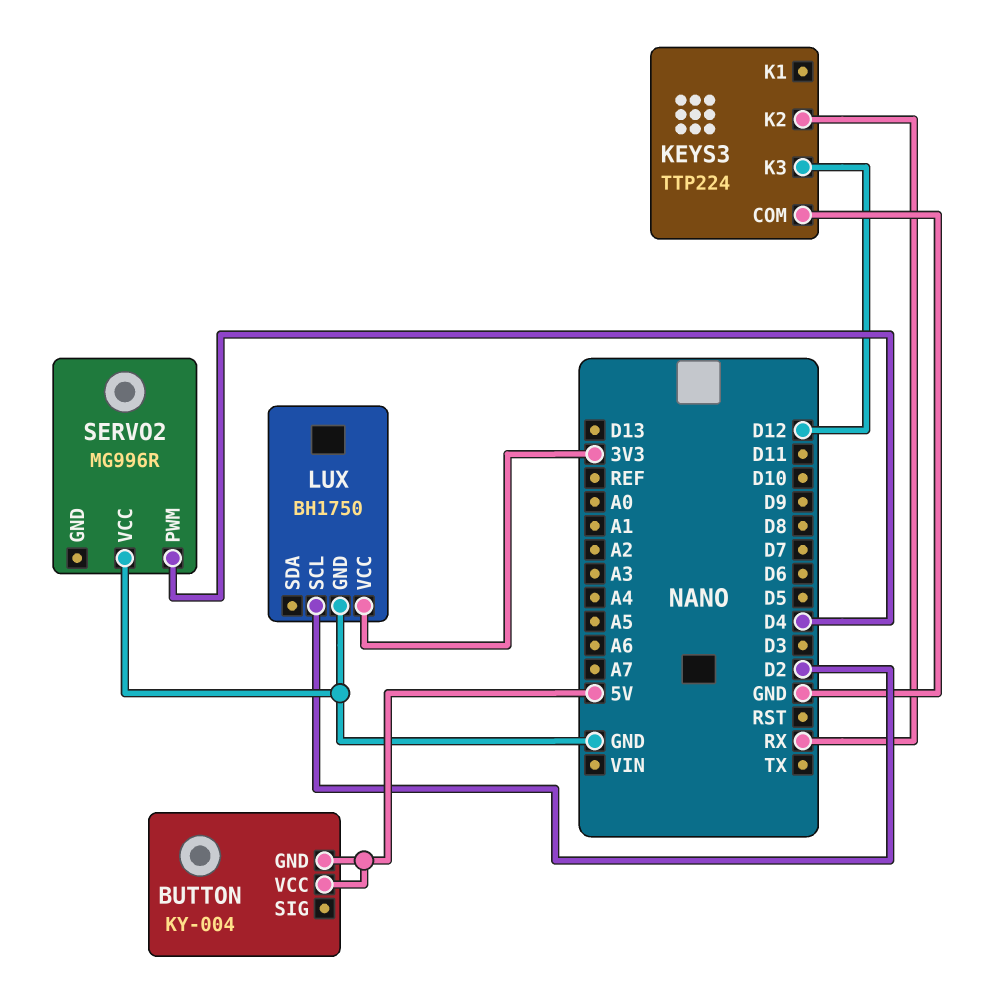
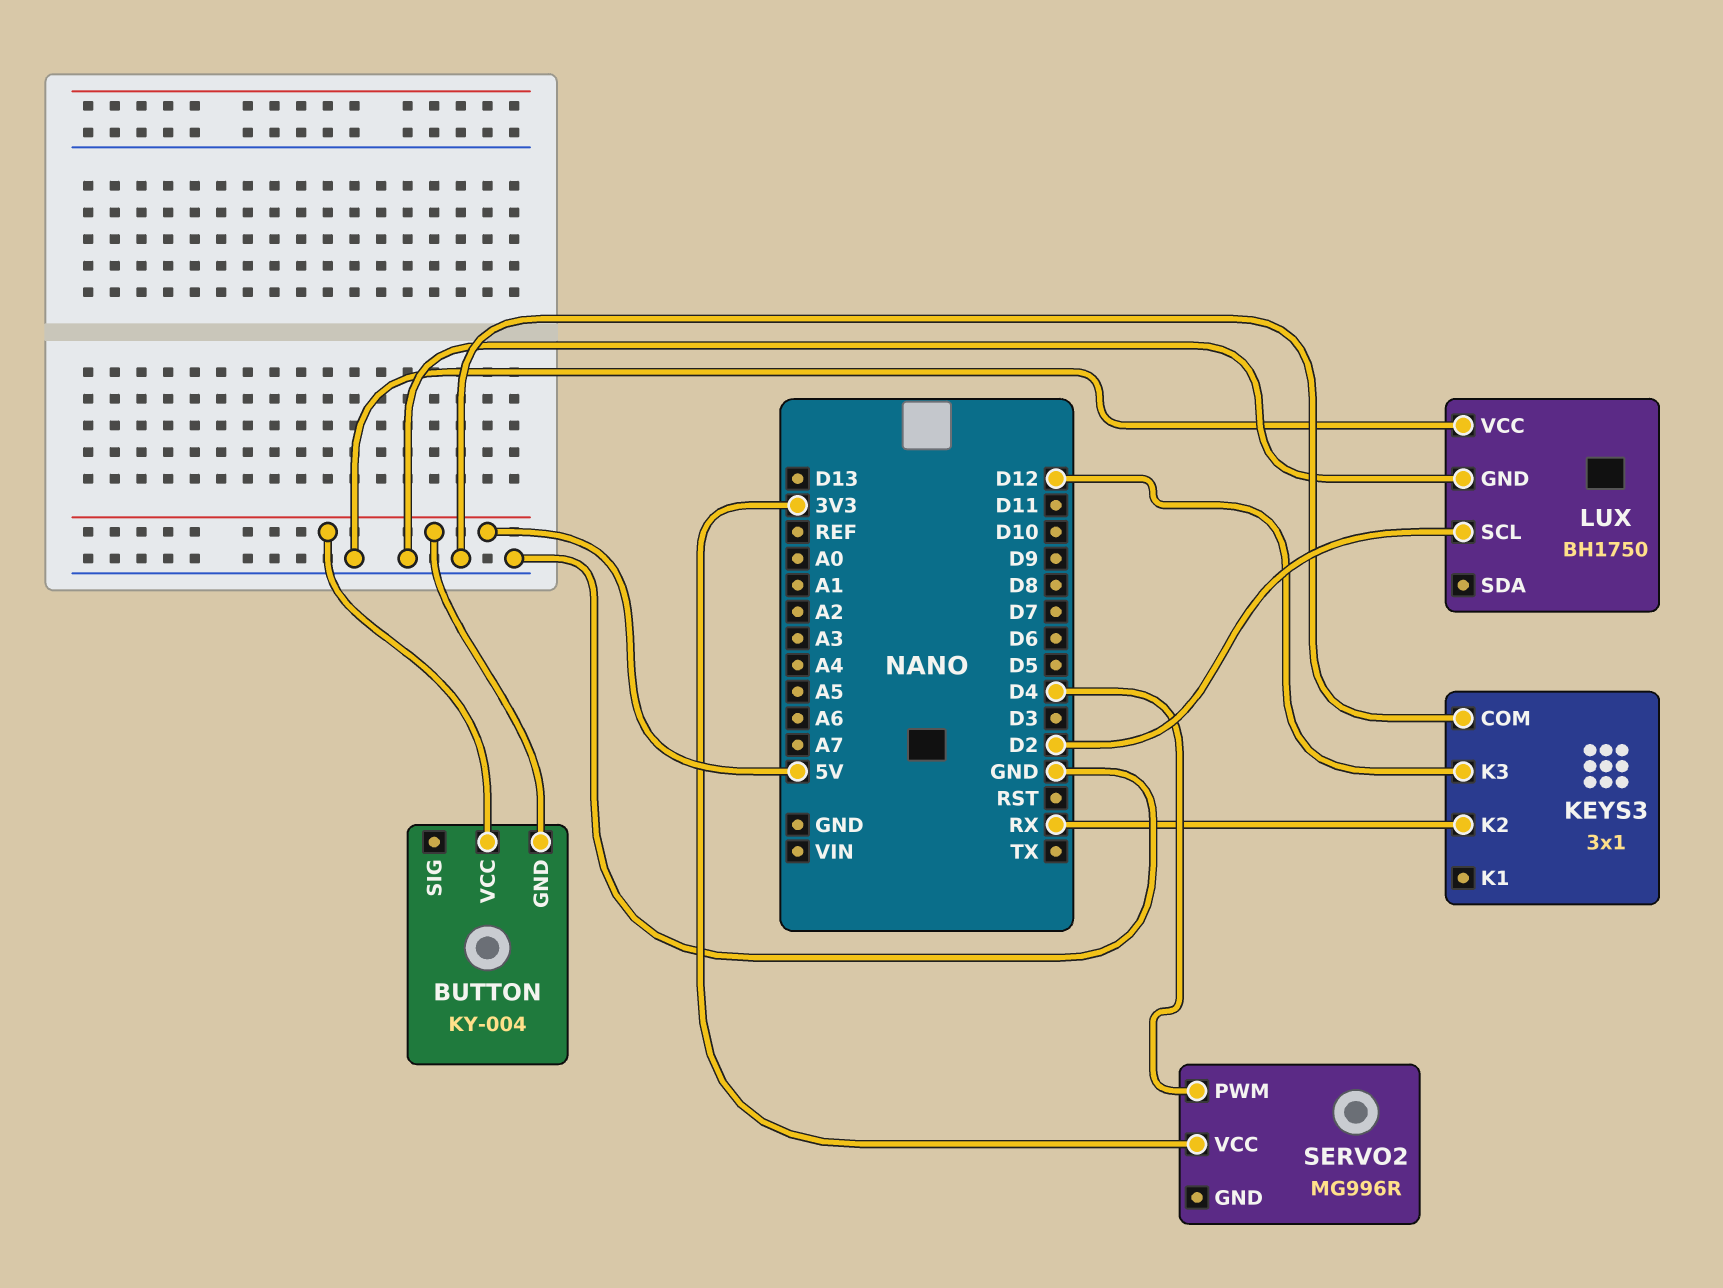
KEYS3: TTP224 -> 3x1
LUX pin VCC: 3V3 -> GND
SERVO2 pin VCC: GND -> 3V3

